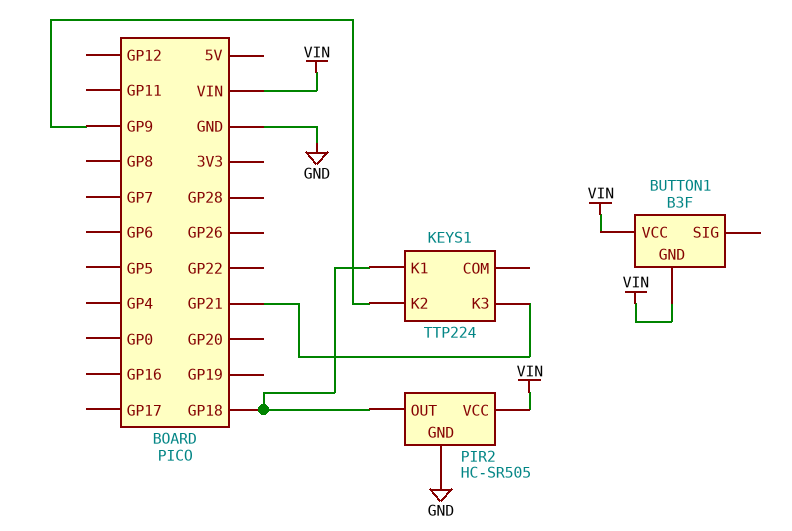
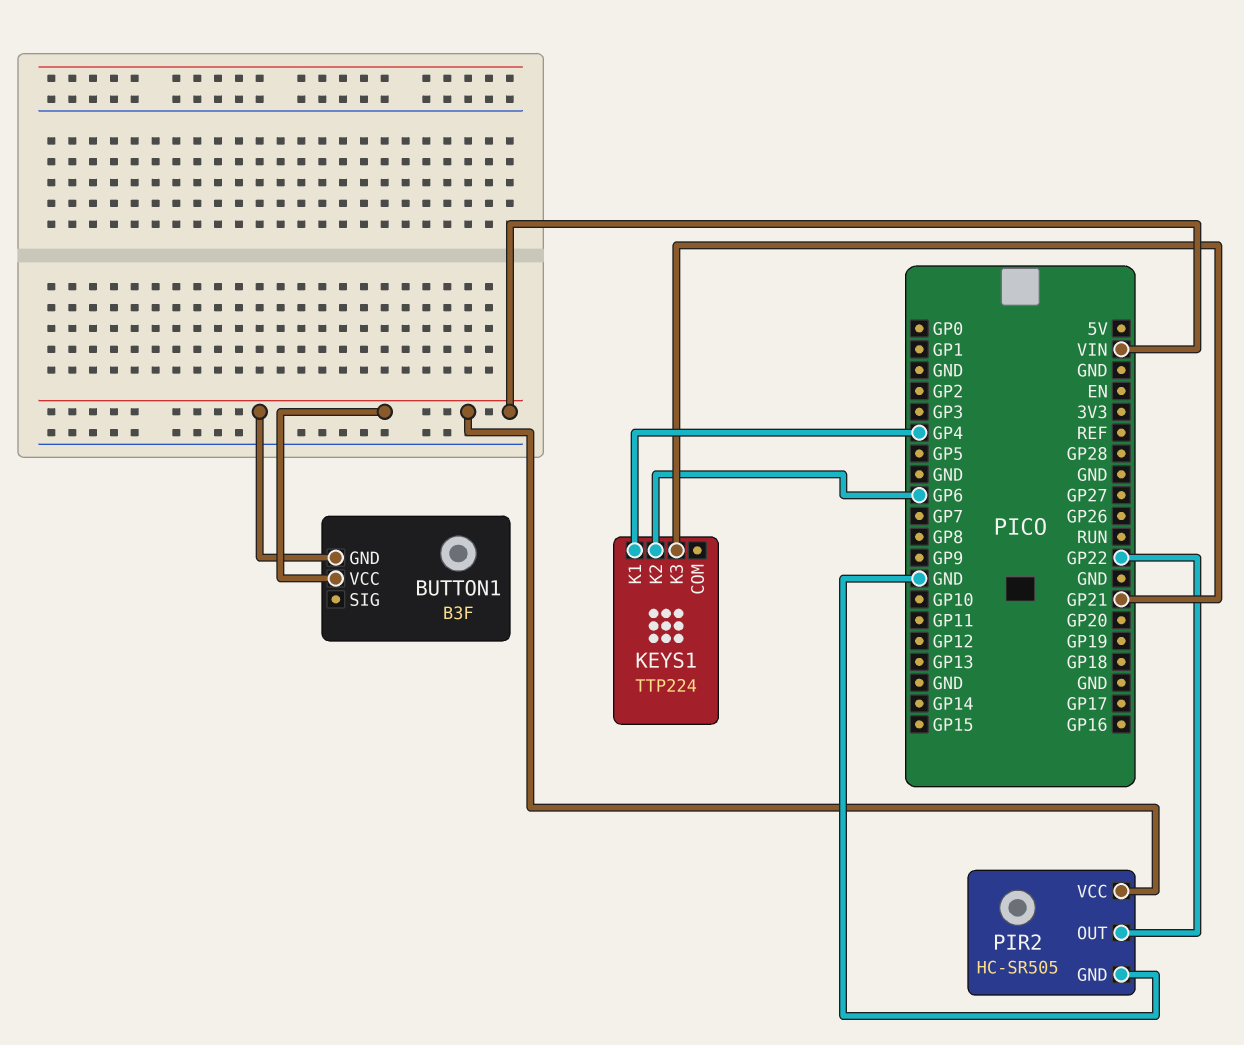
KEYS1 pin K1: GP18 -> GP4
KEYS1 pin K2: GP9 -> GP6
PIR2 pin OUT: GP18 -> GP22

